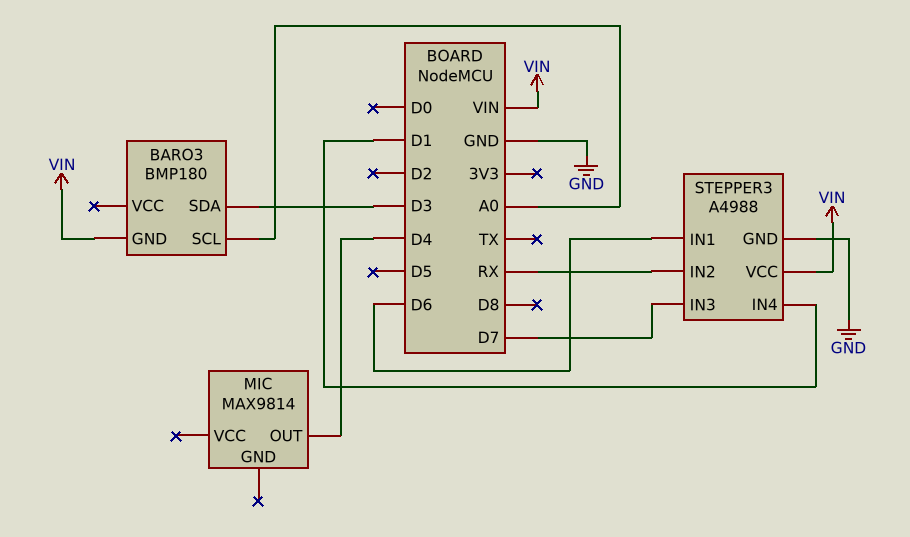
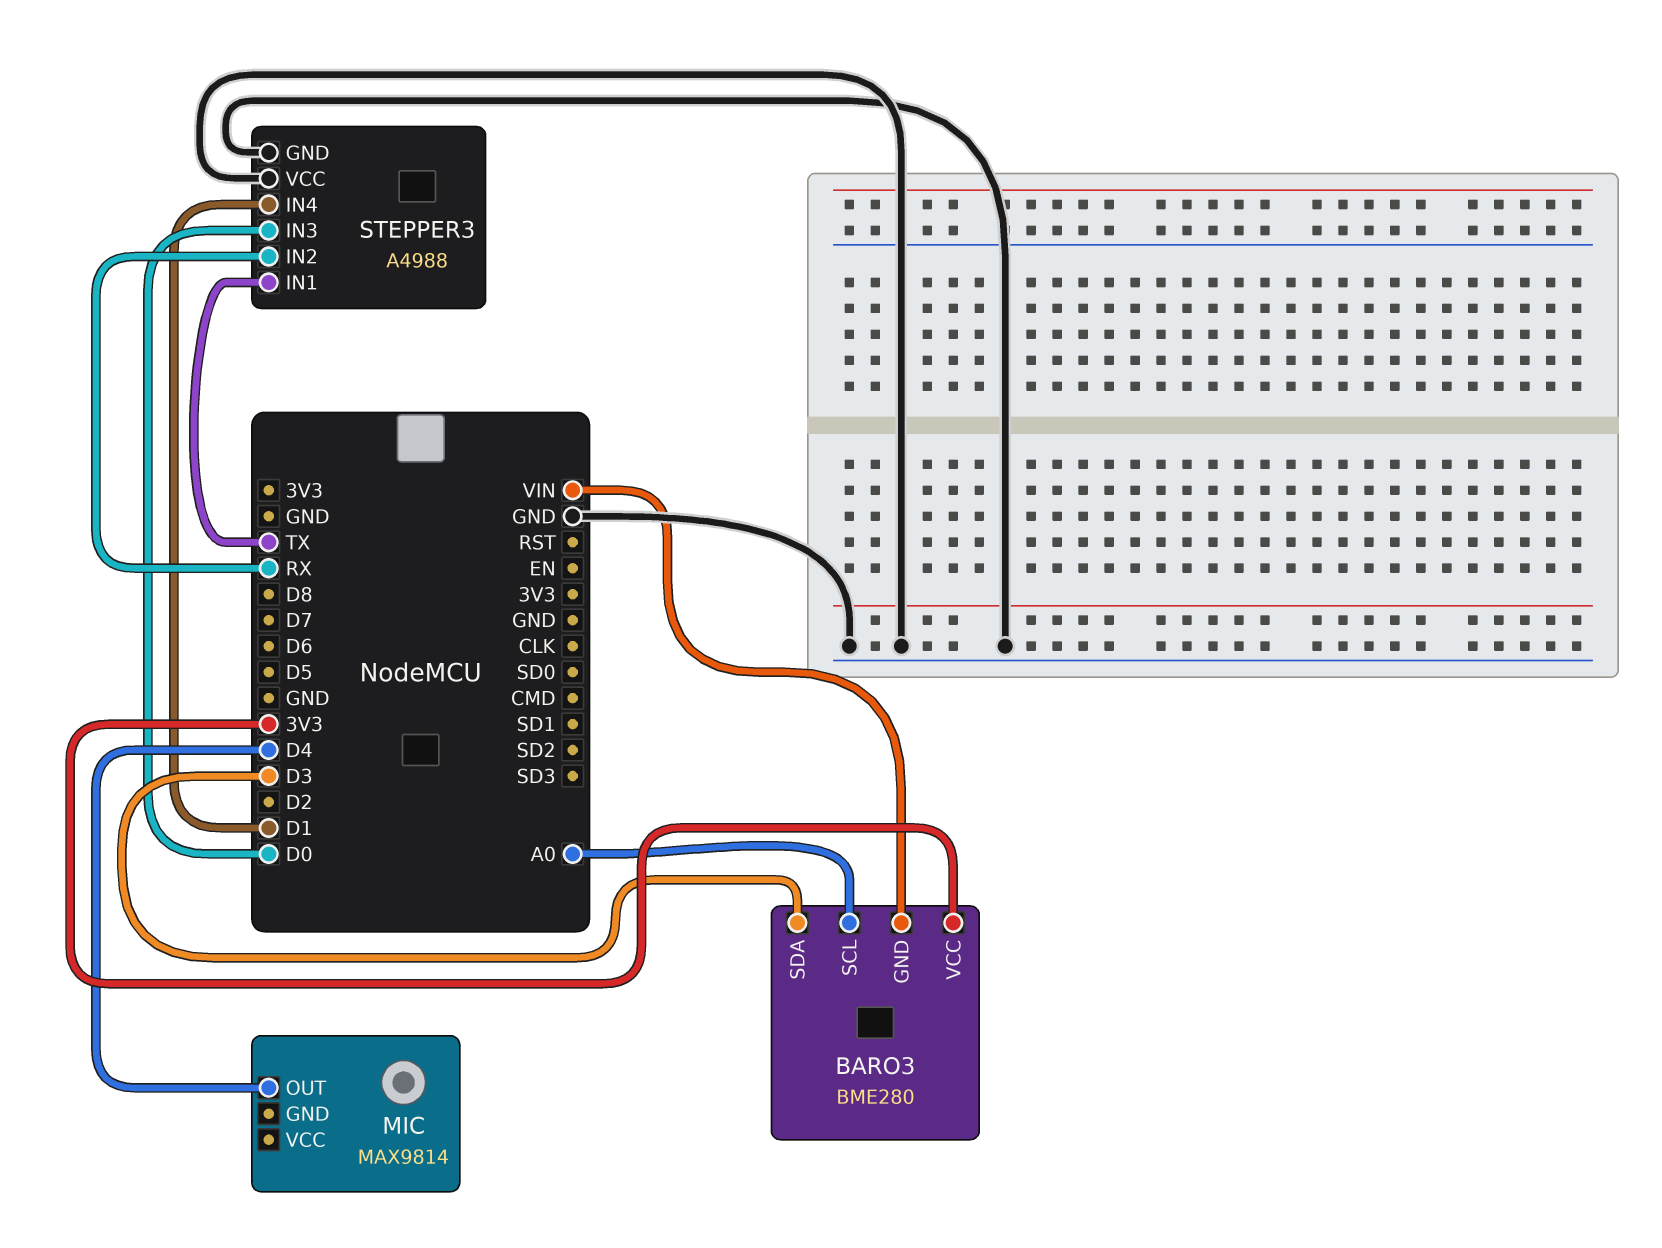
BARO3: BMP180 -> BME280
BARO3 pin VCC: none -> 3V3
STEPPER3 pin IN1: D6 -> TX
STEPPER3 pin IN3: D7 -> D0
STEPPER3 pin VCC: VIN -> GND

